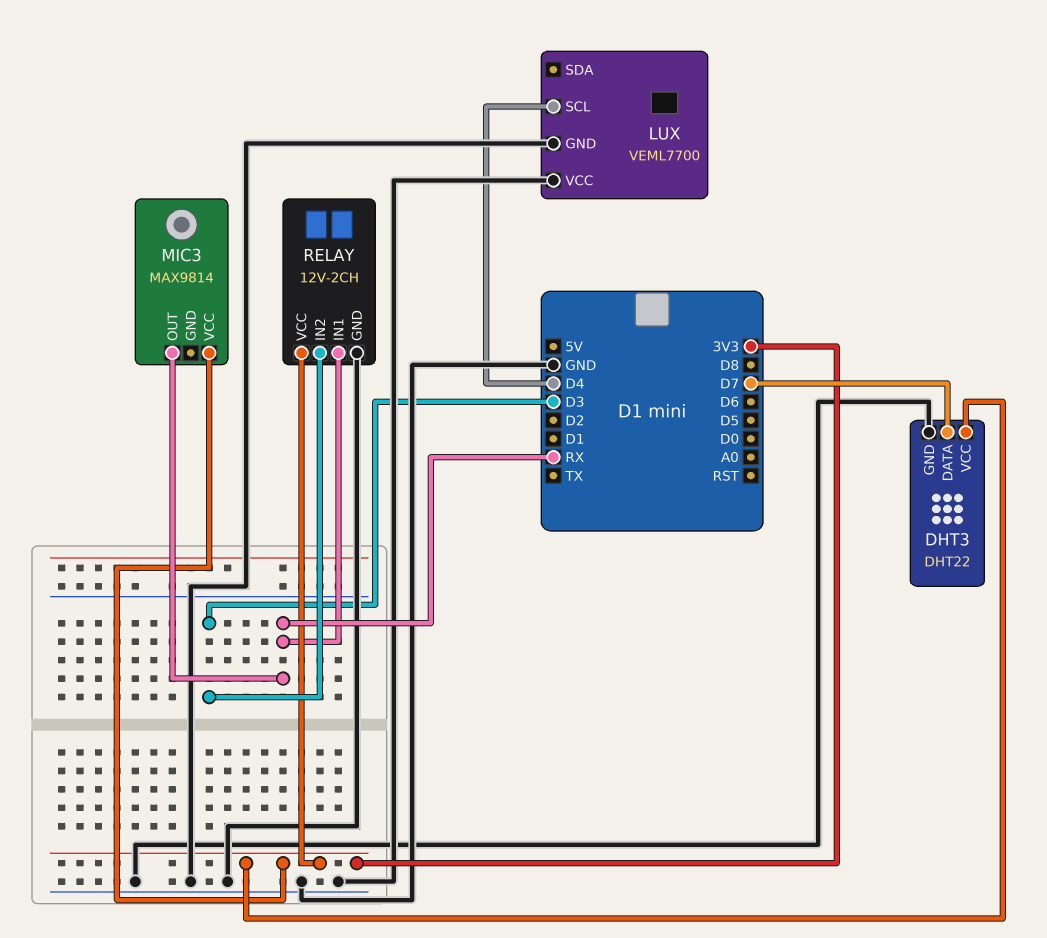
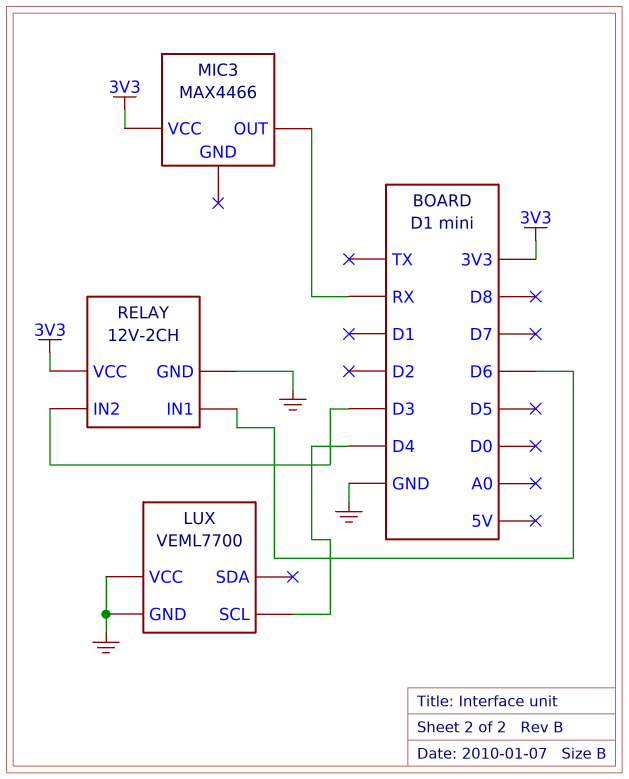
DHT3: DHT22 -> none
DHT3 pin DATA: D7 -> none
DHT3 pin GND: GND -> none
DHT3 pin VCC: 3V3 -> none
MIC3: MAX9814 -> MAX4466
RELAY pin IN1: RX -> D6

